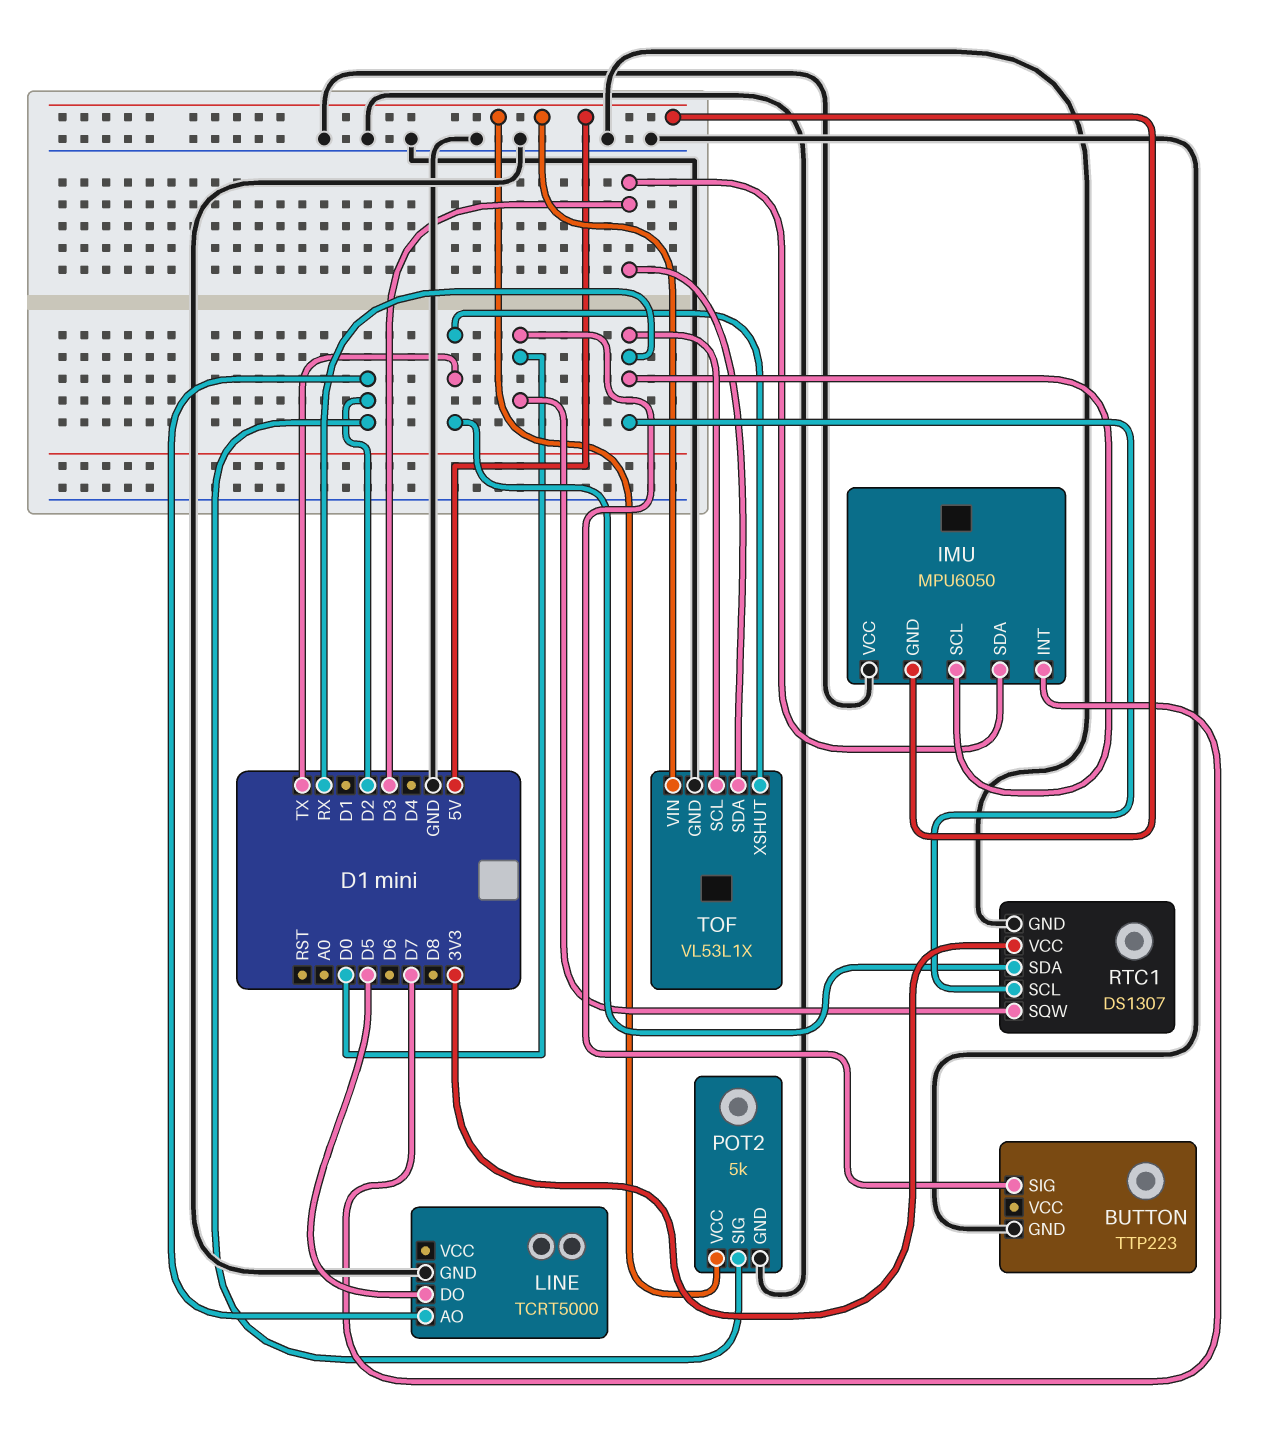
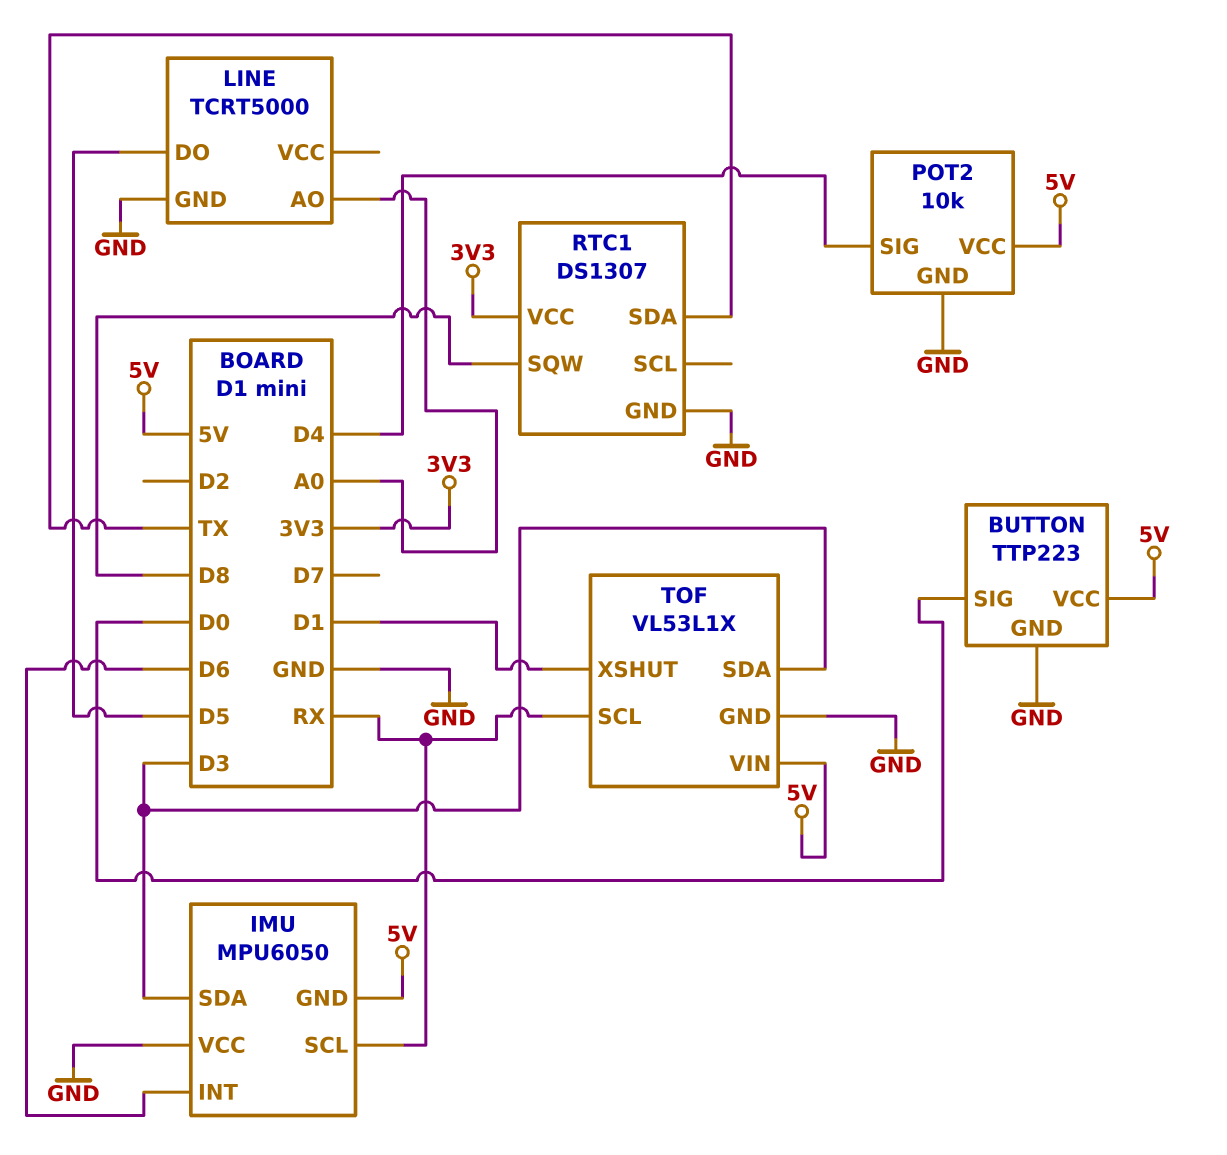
BUTTON pin VCC: none -> 5V
IMU pin INT: D7 -> D6
LINE pin AO: D2 -> A0
POT2: 5k -> 10k
POT2 pin SIG: D2 -> D4
RTC1 pin SCL: RX -> none
RTC1 pin SQW: D0 -> D8
TOF pin XSHUT: TX -> D1

